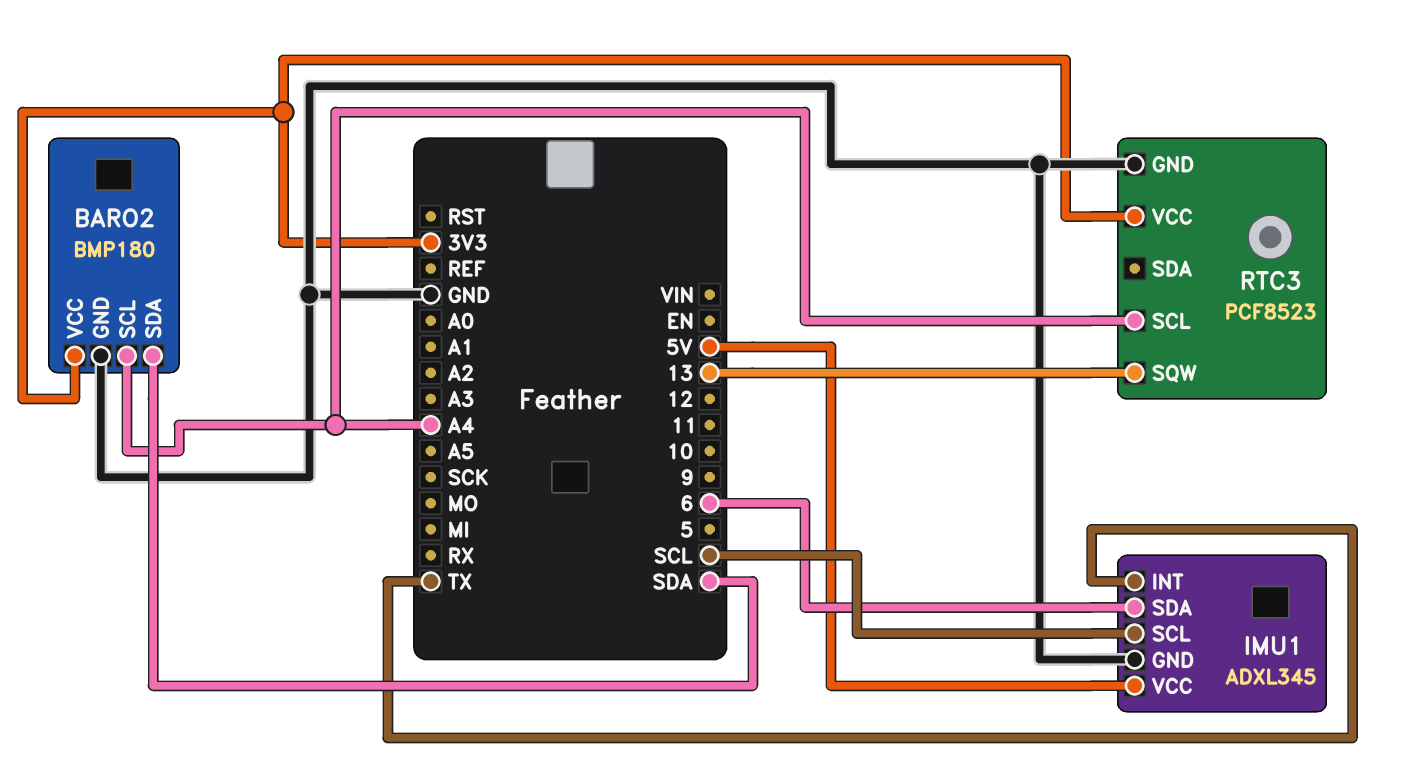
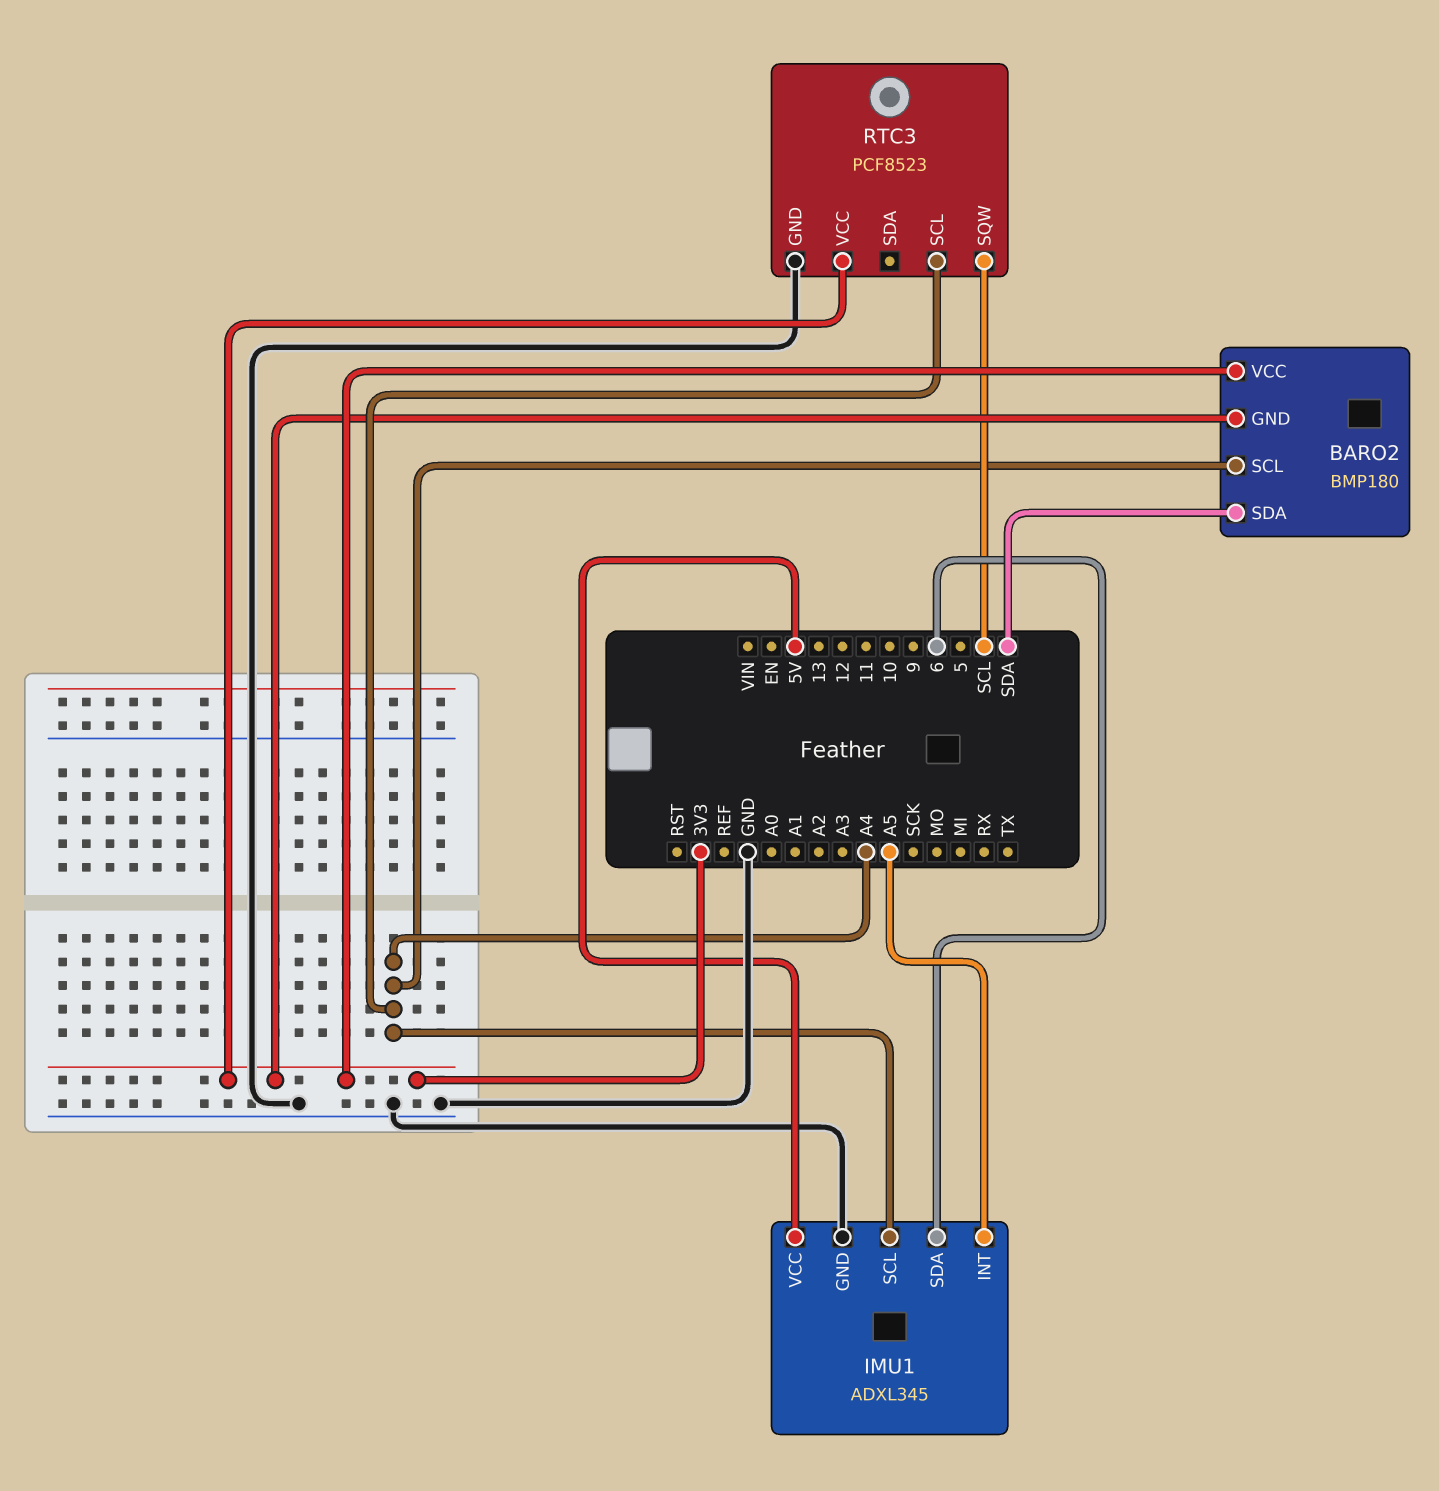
BARO2 pin GND: GND -> 3V3
IMU1 pin INT: TX -> A5
IMU1 pin SCL: SCL -> A4
RTC3 pin SQW: 13 -> SCL

